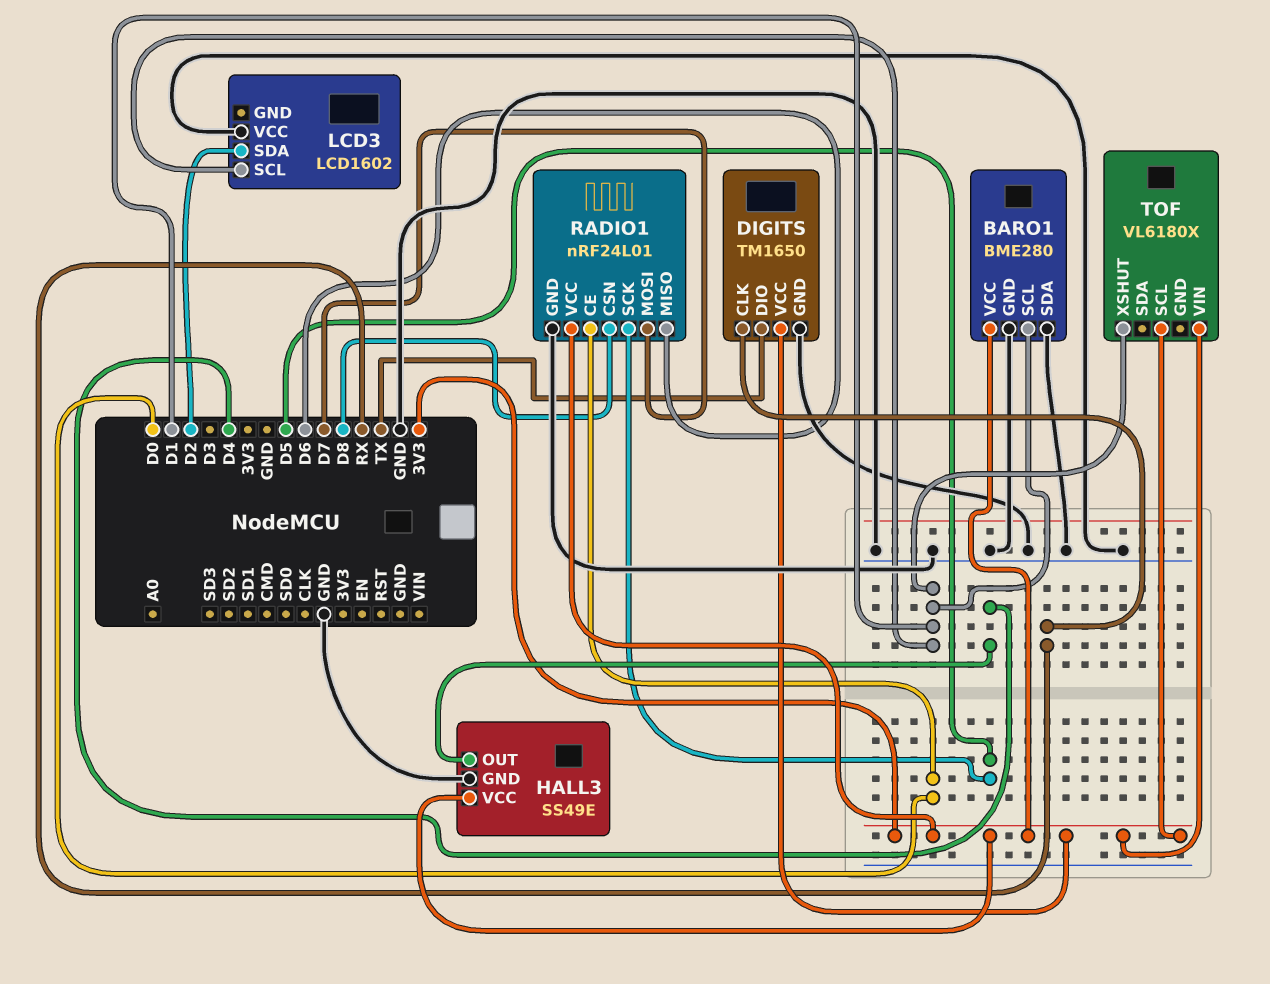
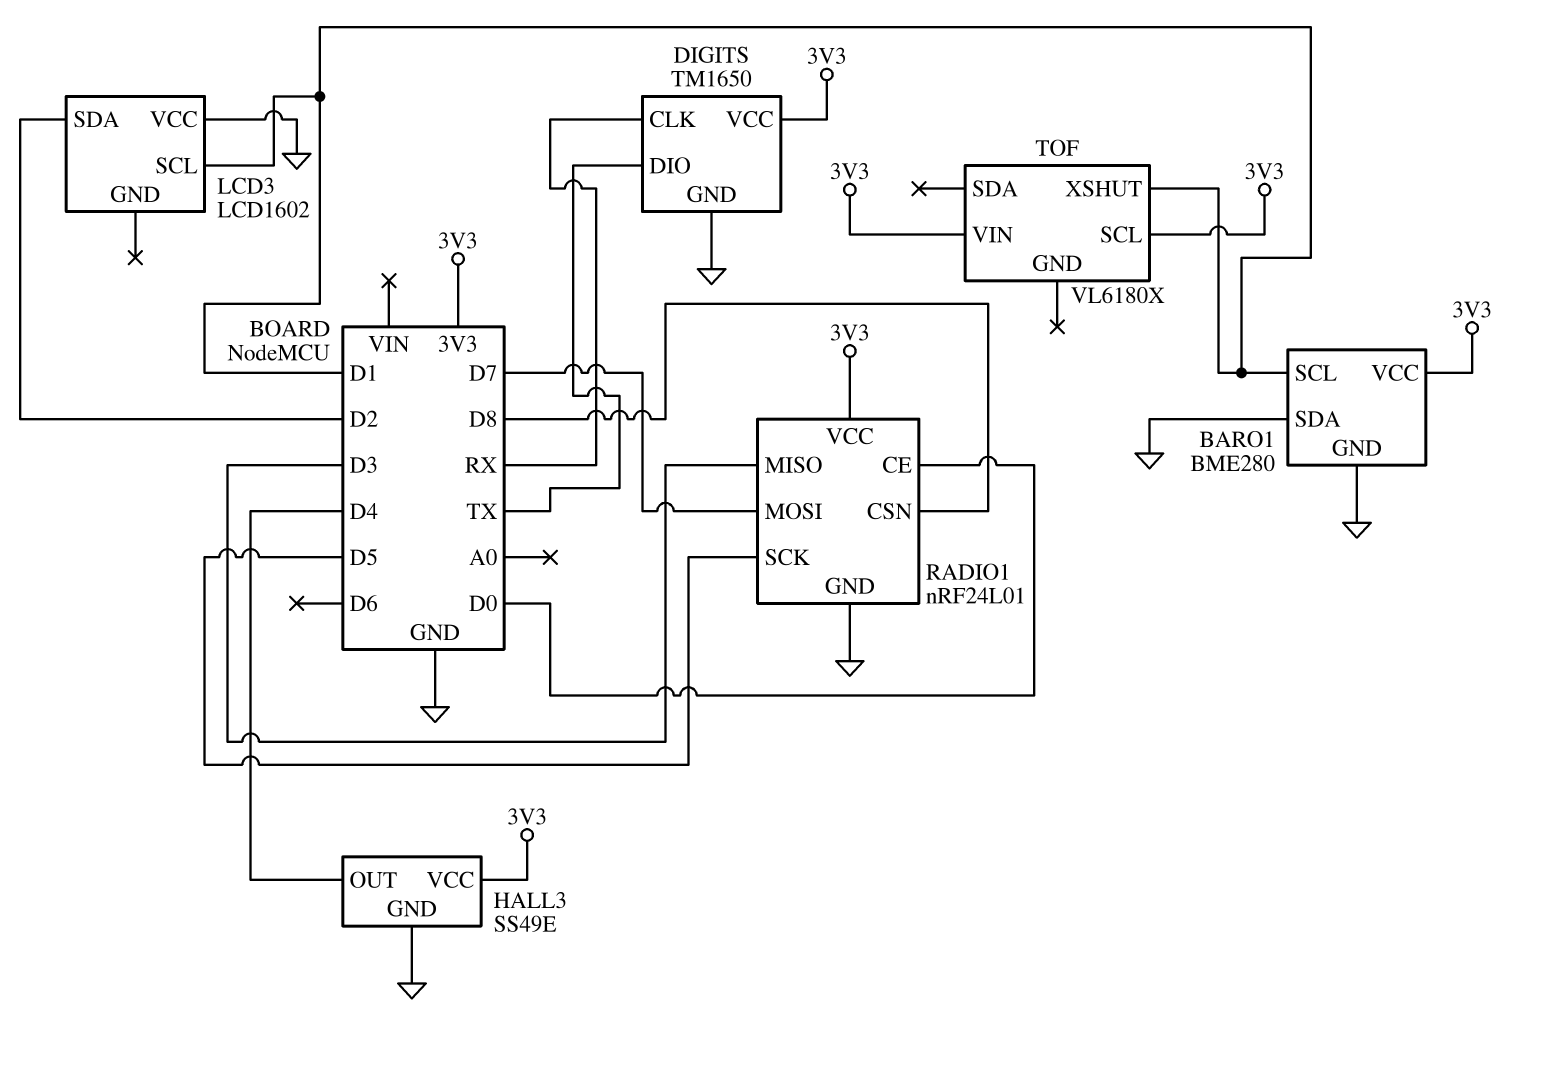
RADIO1 pin MISO: D6 -> D3

